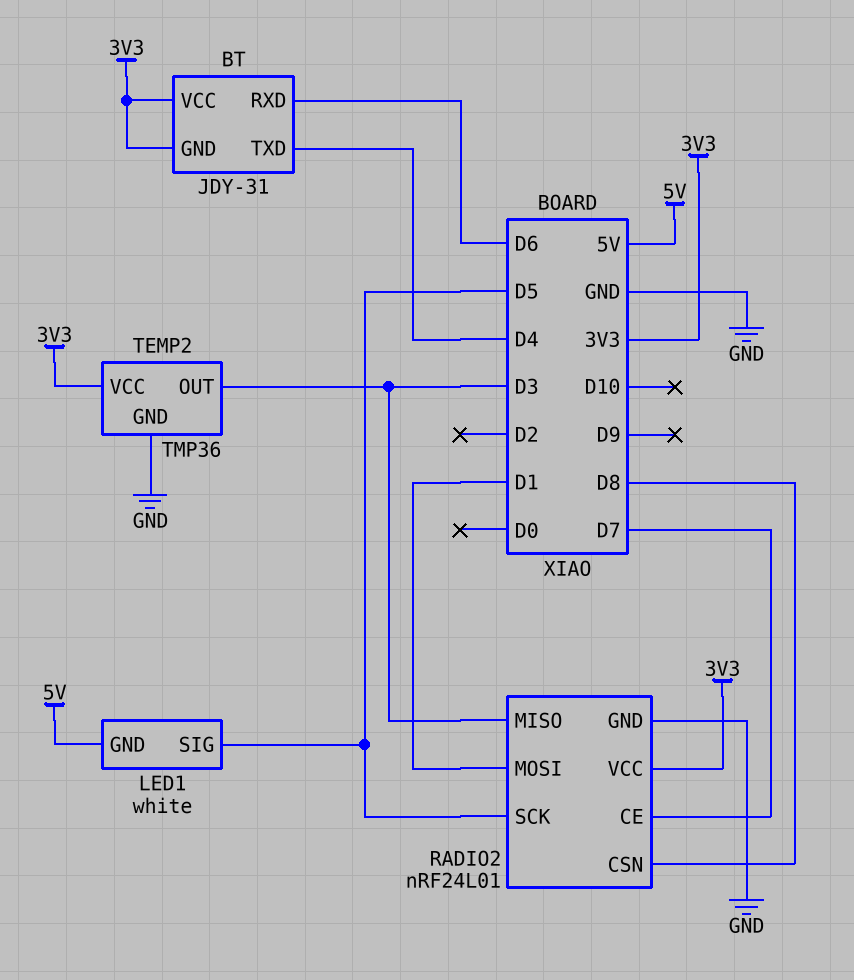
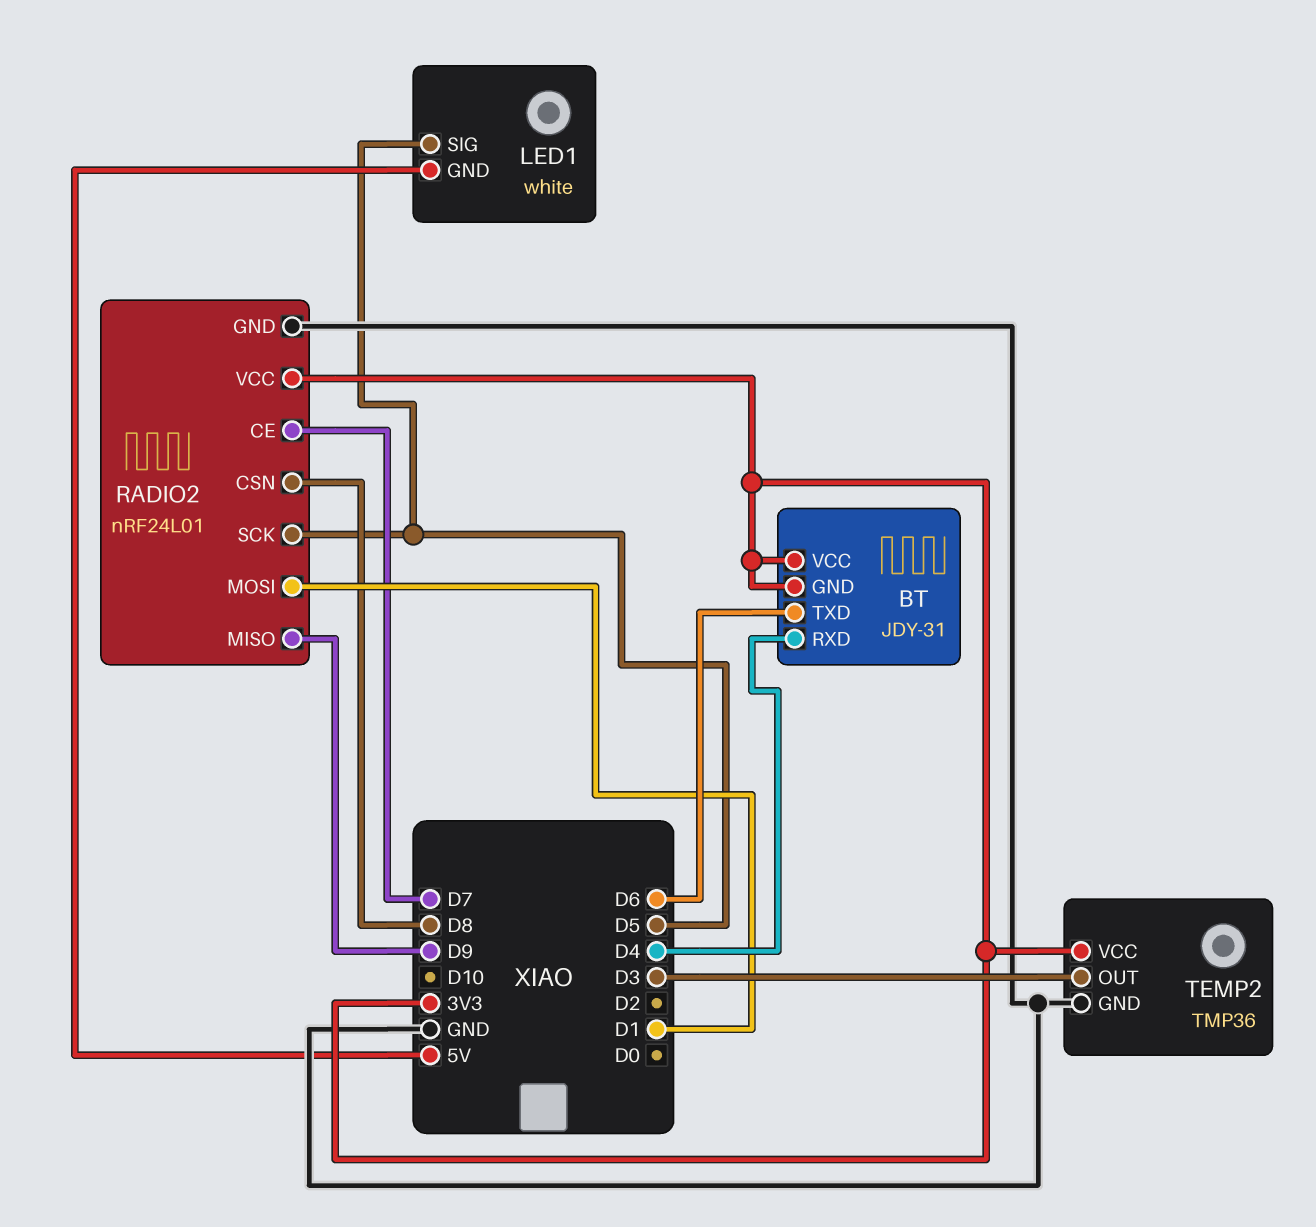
BT pin RXD: D6 -> D4
BT pin TXD: D4 -> D6
RADIO2 pin MISO: D3 -> D9

